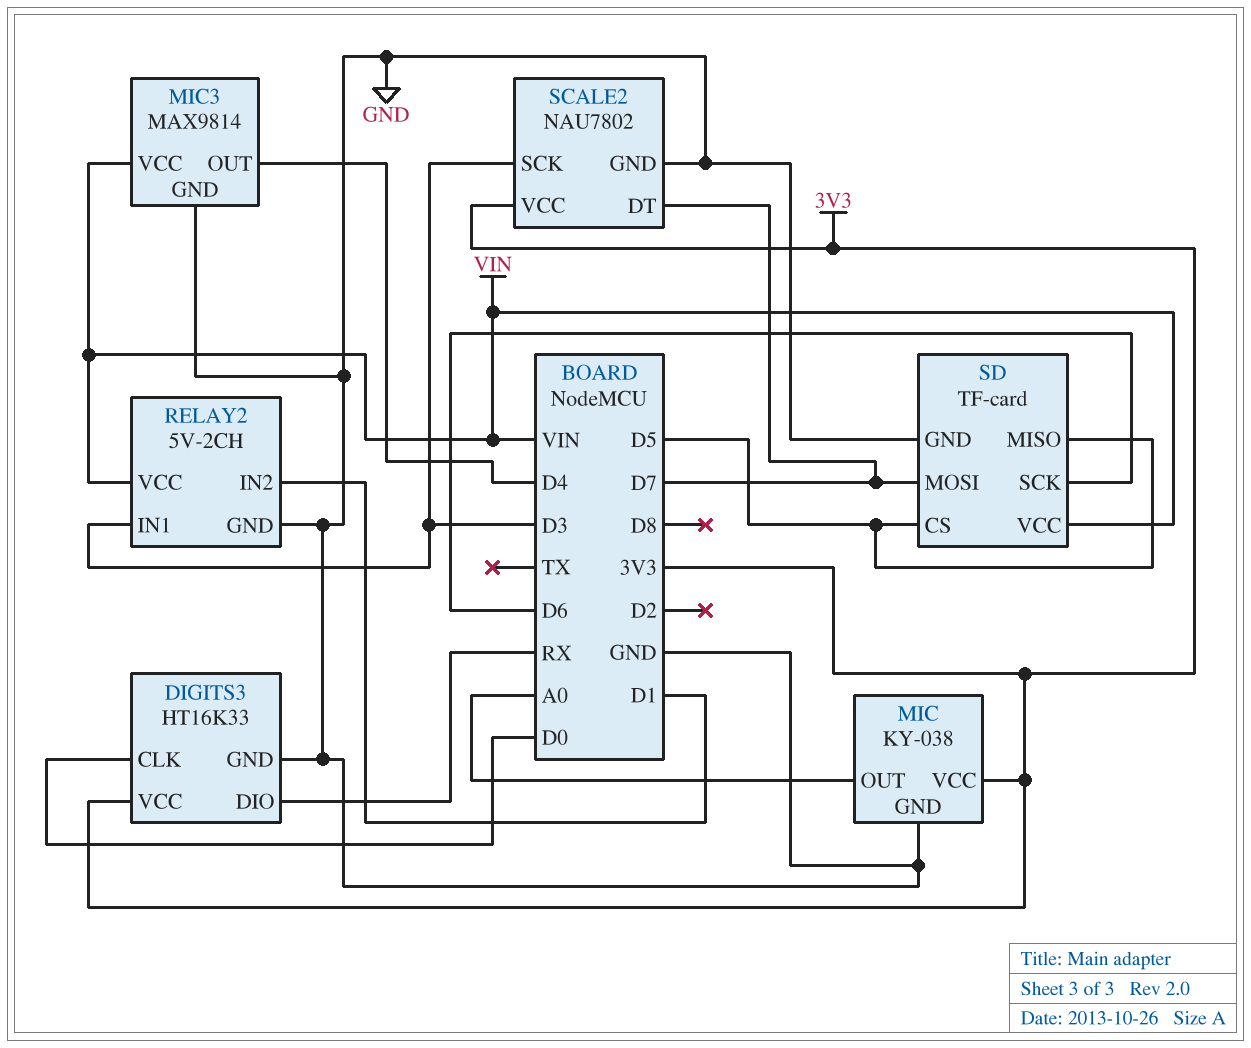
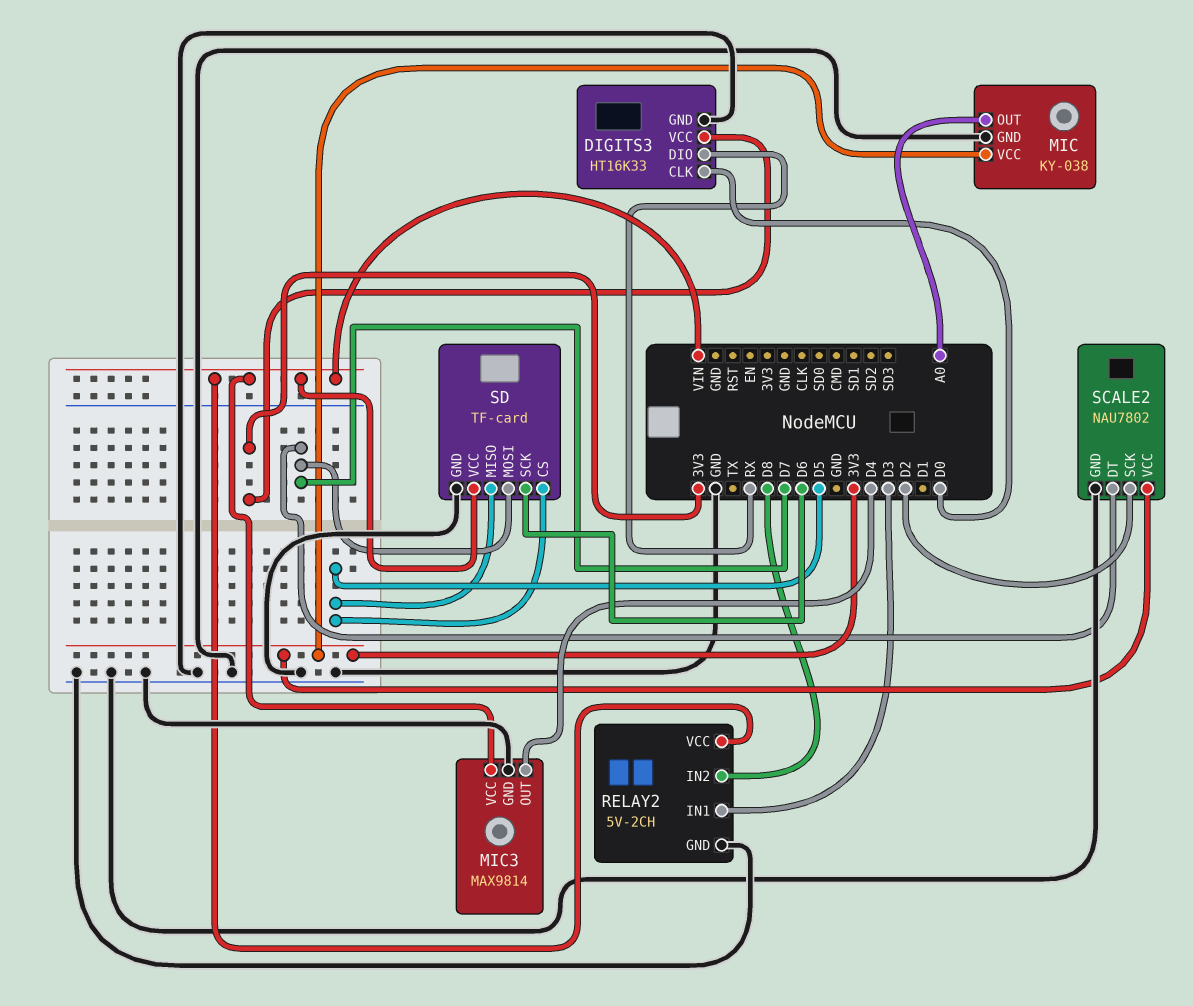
RELAY2 pin IN2: D1 -> D8
SCALE2 pin SCK: D3 -> D2

